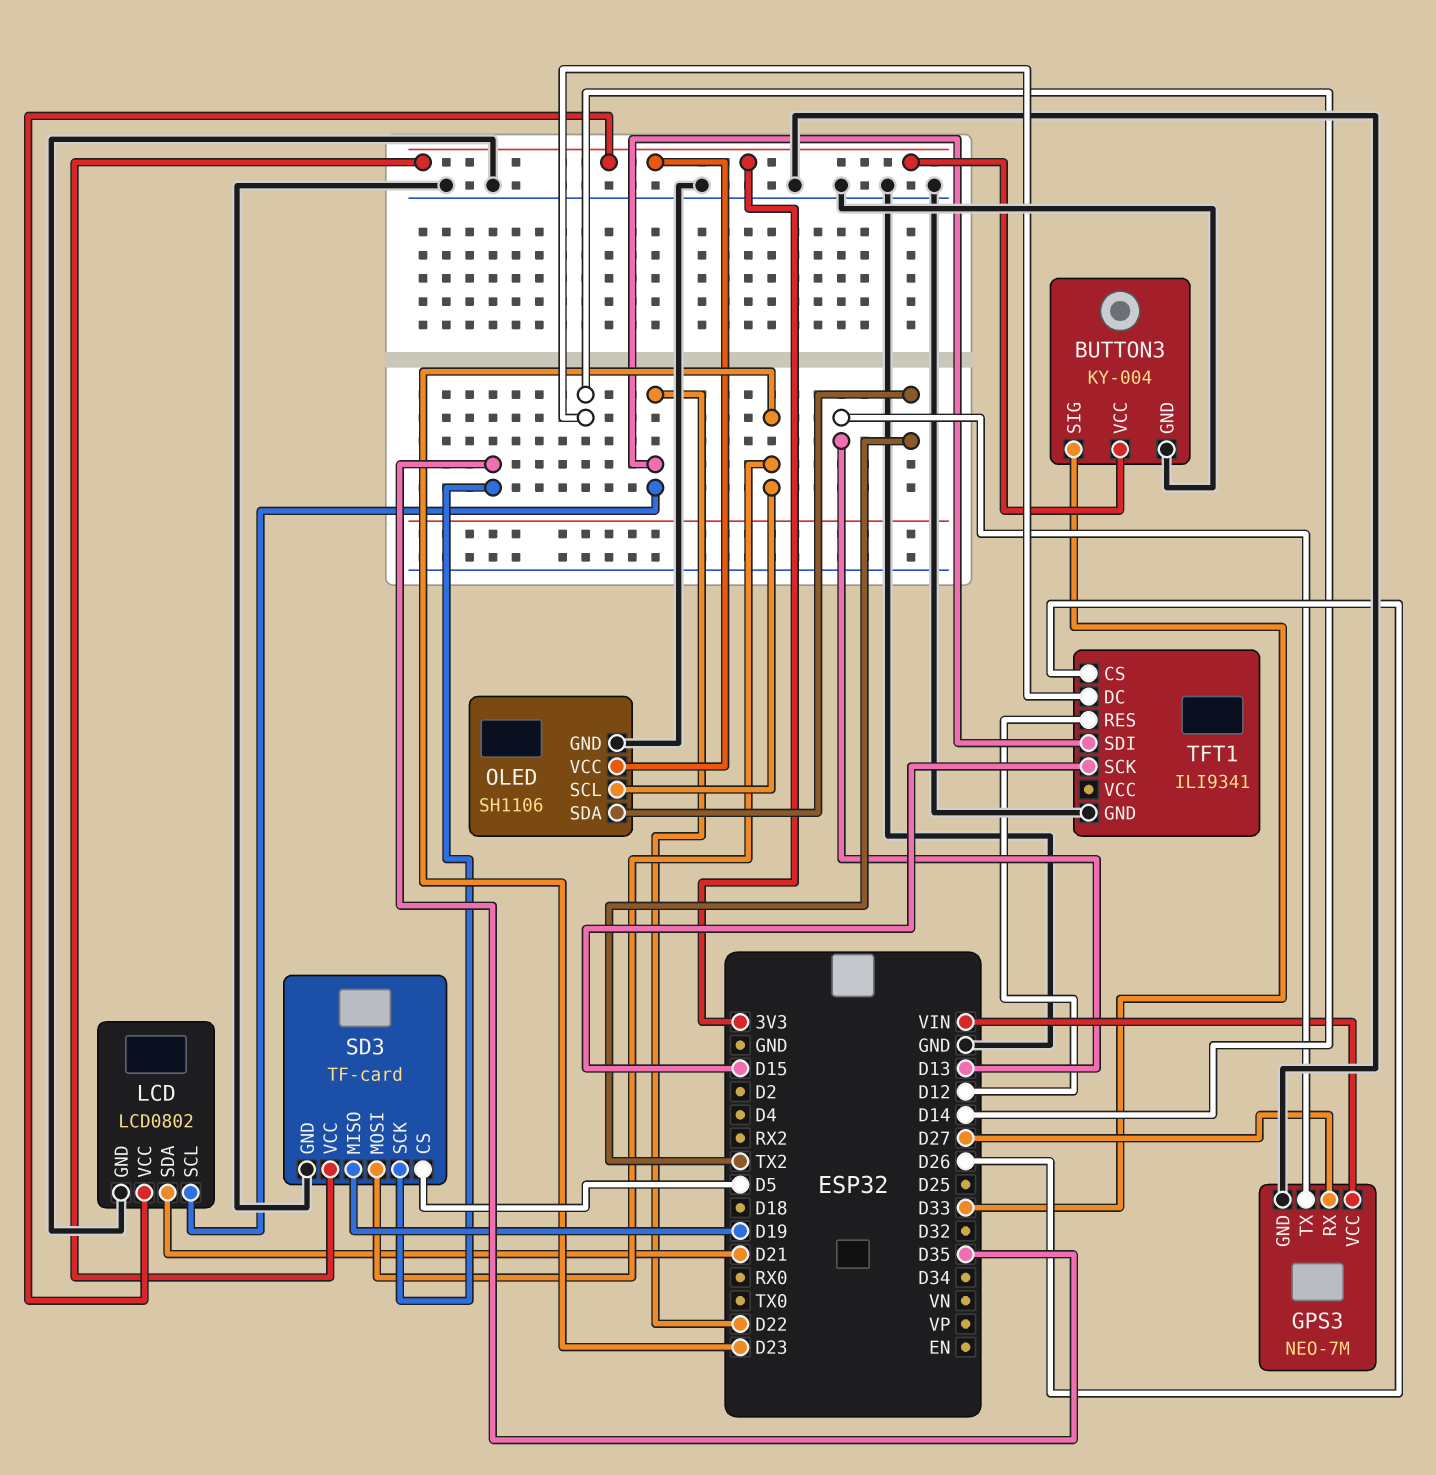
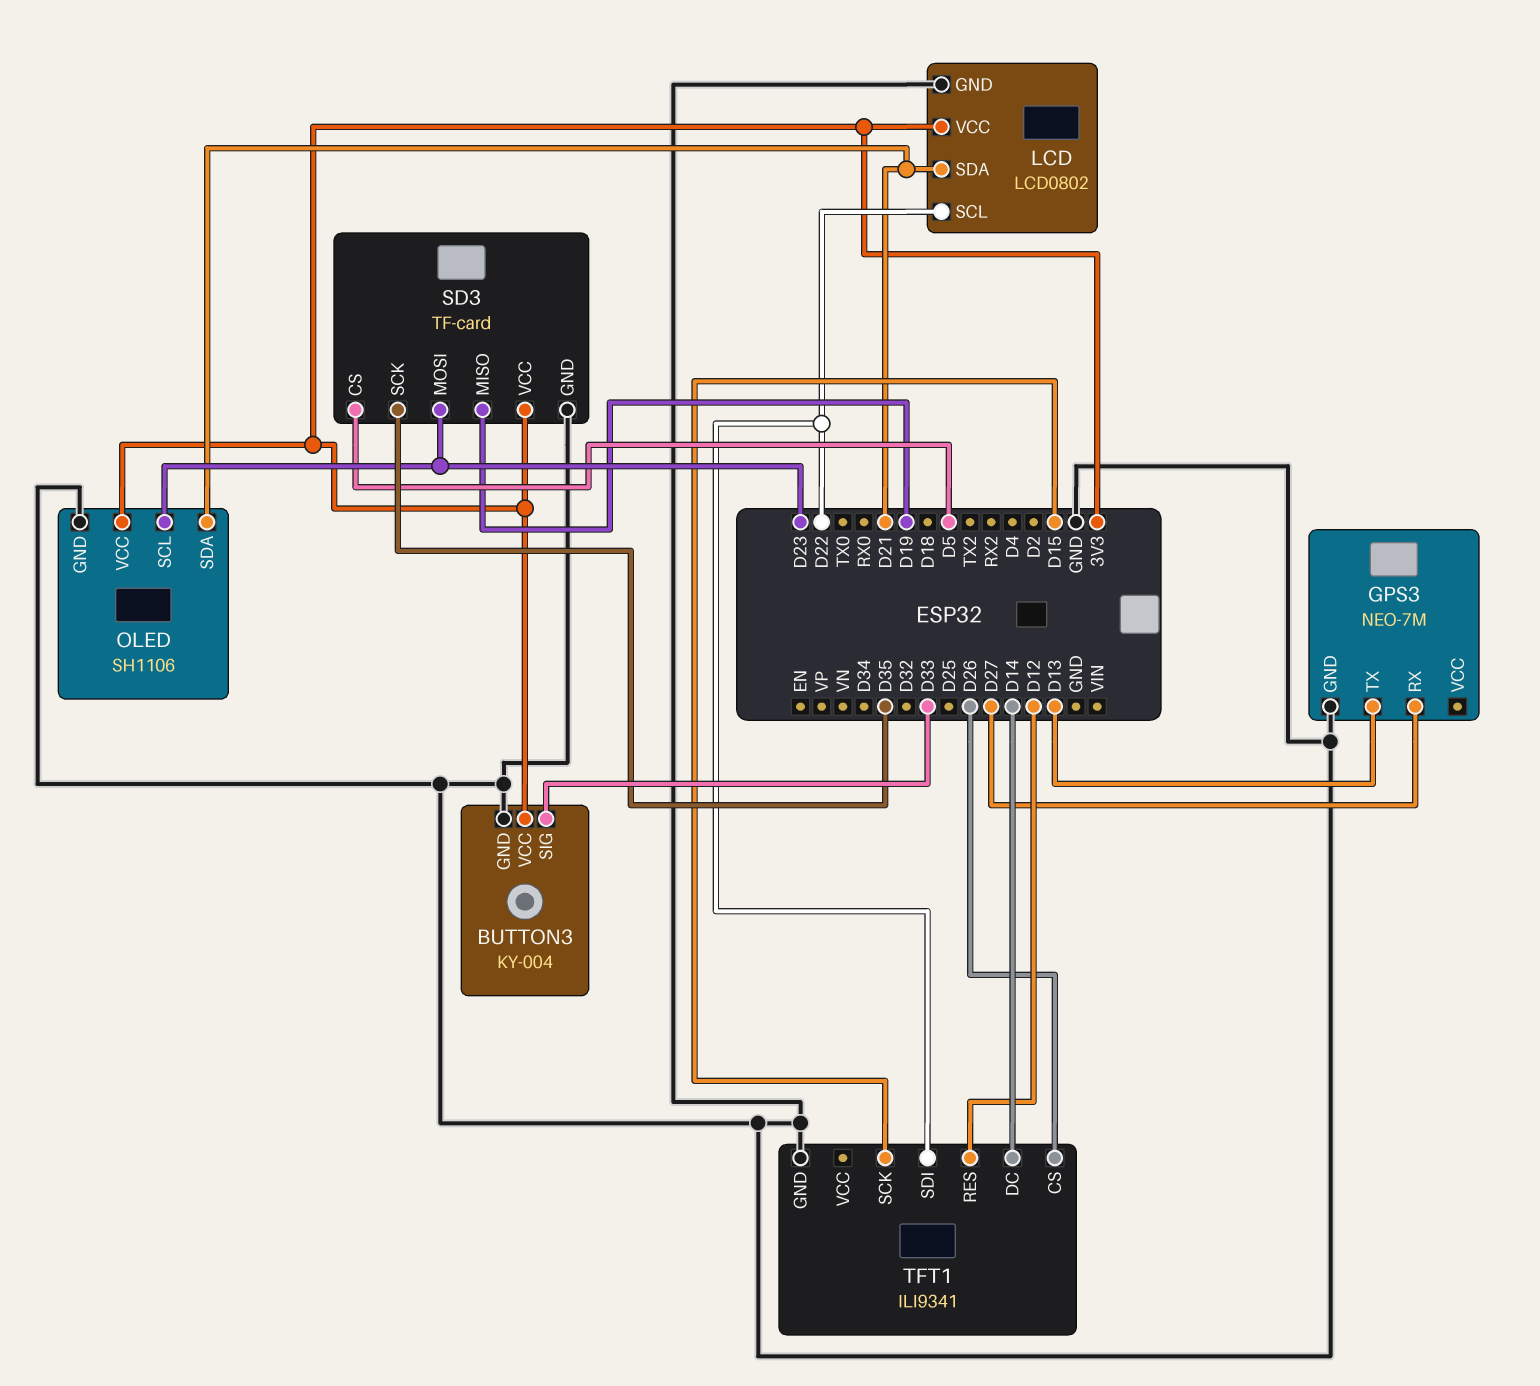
GPS3 pin VCC: VIN -> none
OLED pin SDA: TX2 -> D21

